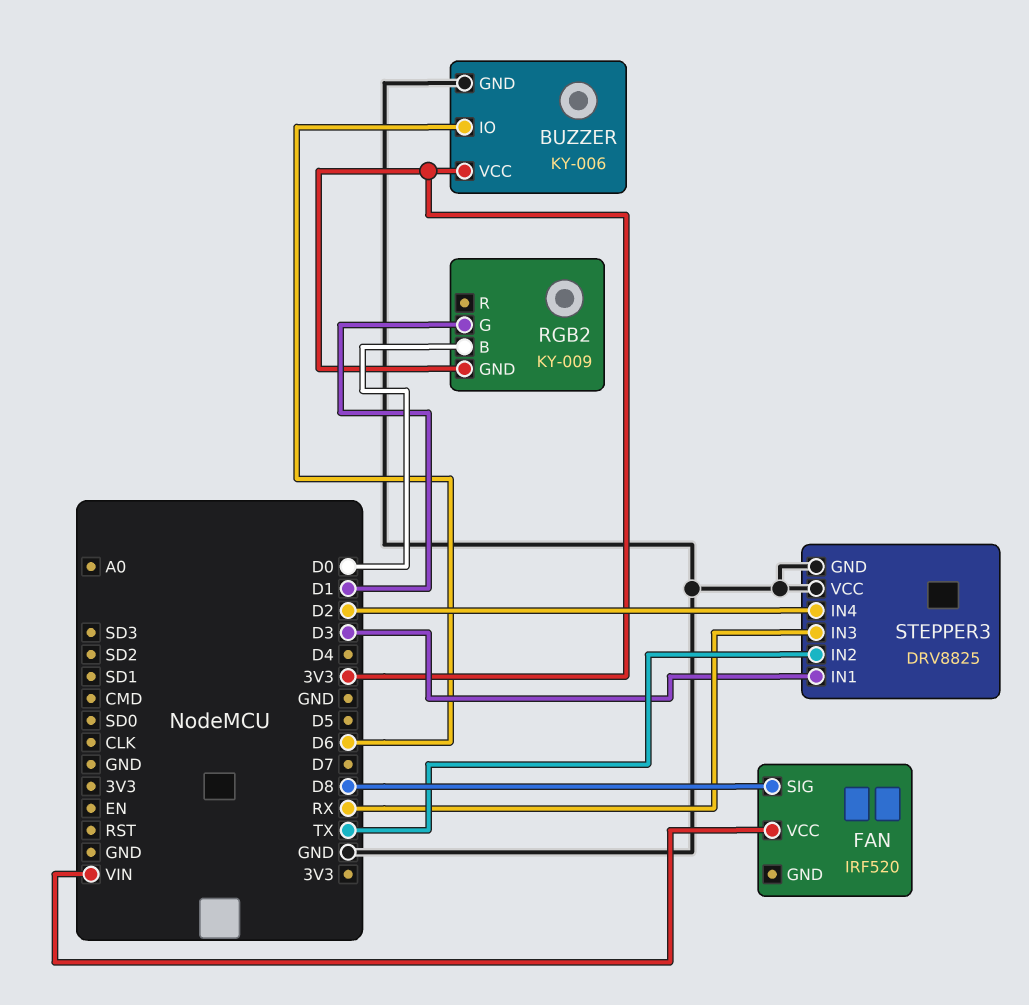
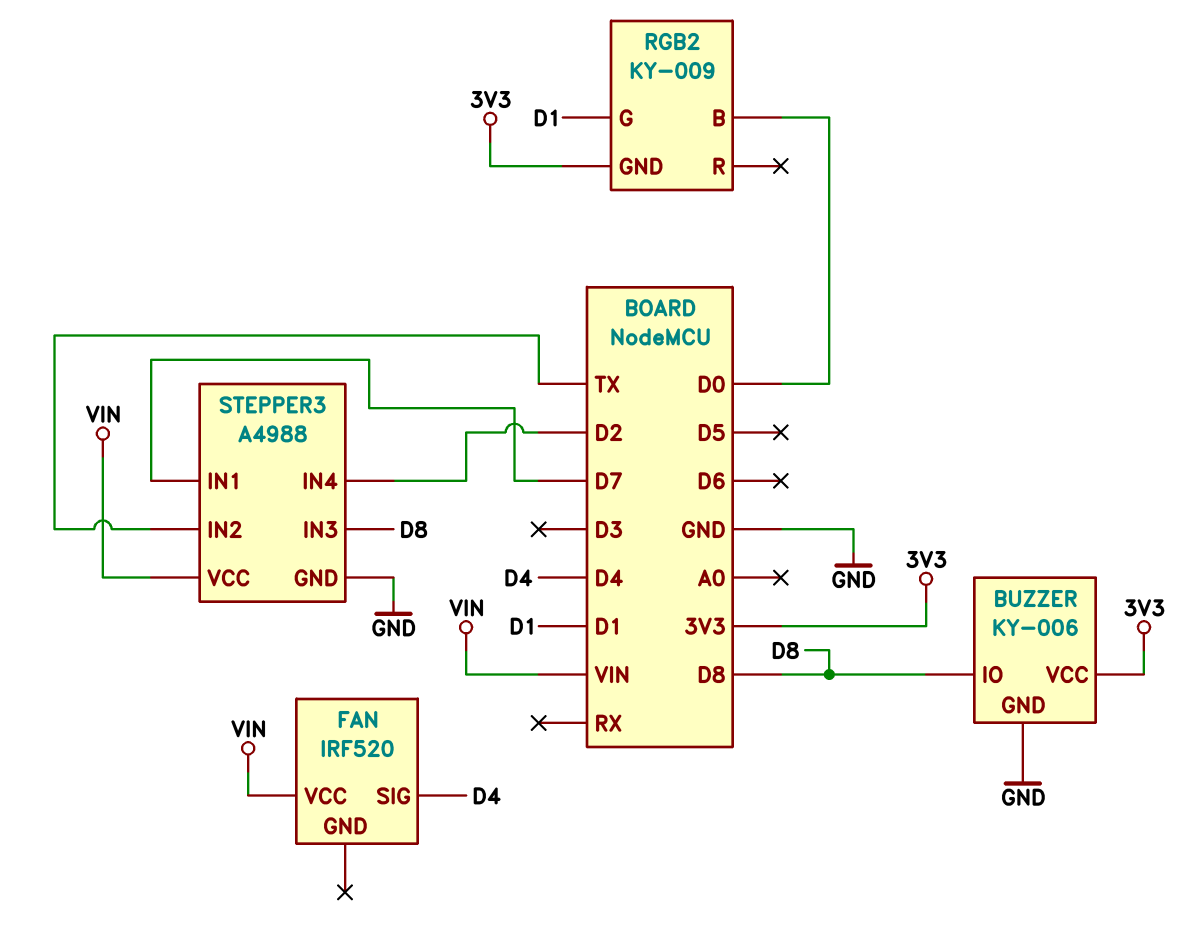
BUZZER pin IO: D6 -> D8
FAN pin SIG: D8 -> D4
STEPPER3: DRV8825 -> A4988
STEPPER3 pin IN1: D3 -> D7
STEPPER3 pin IN3: RX -> D8
STEPPER3 pin VCC: GND -> VIN

